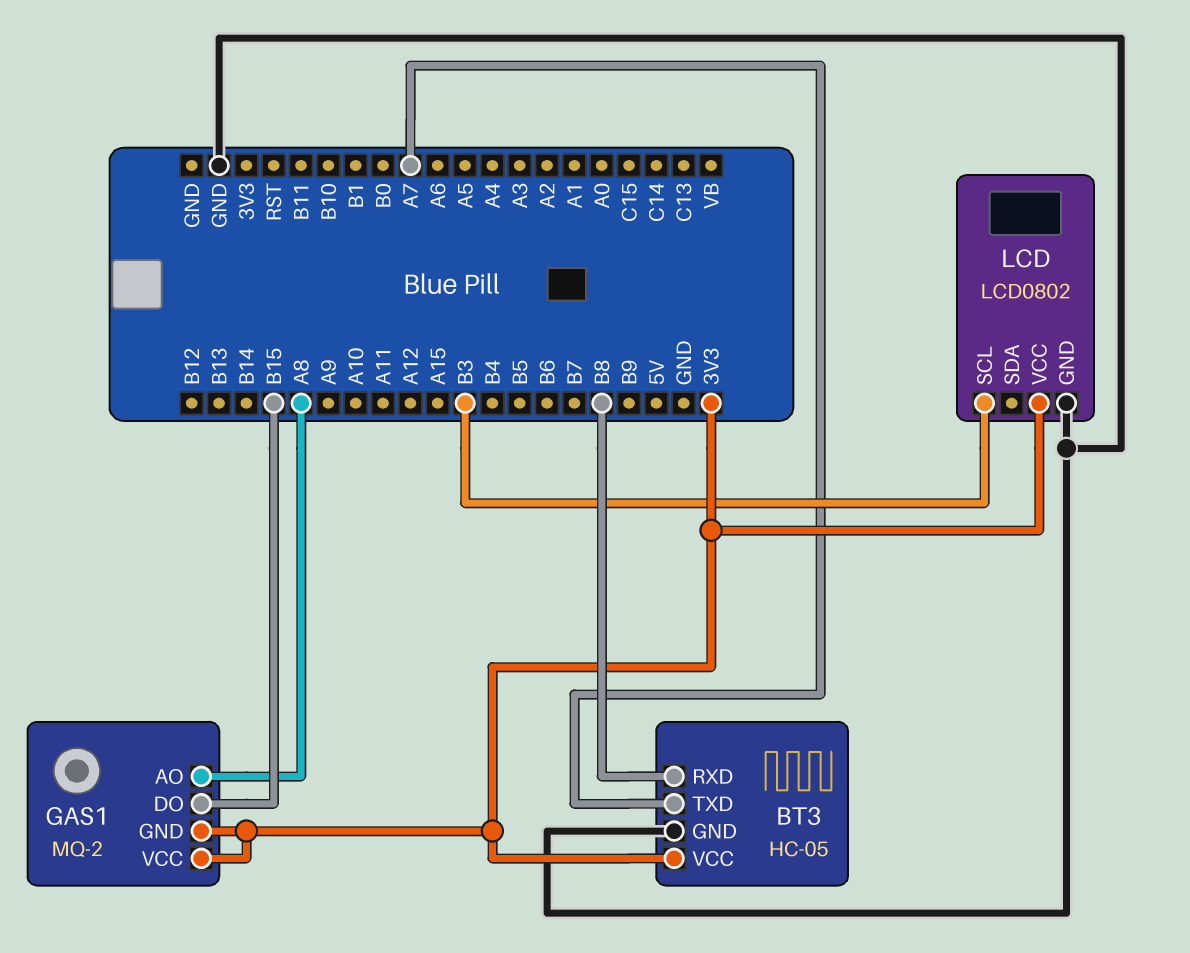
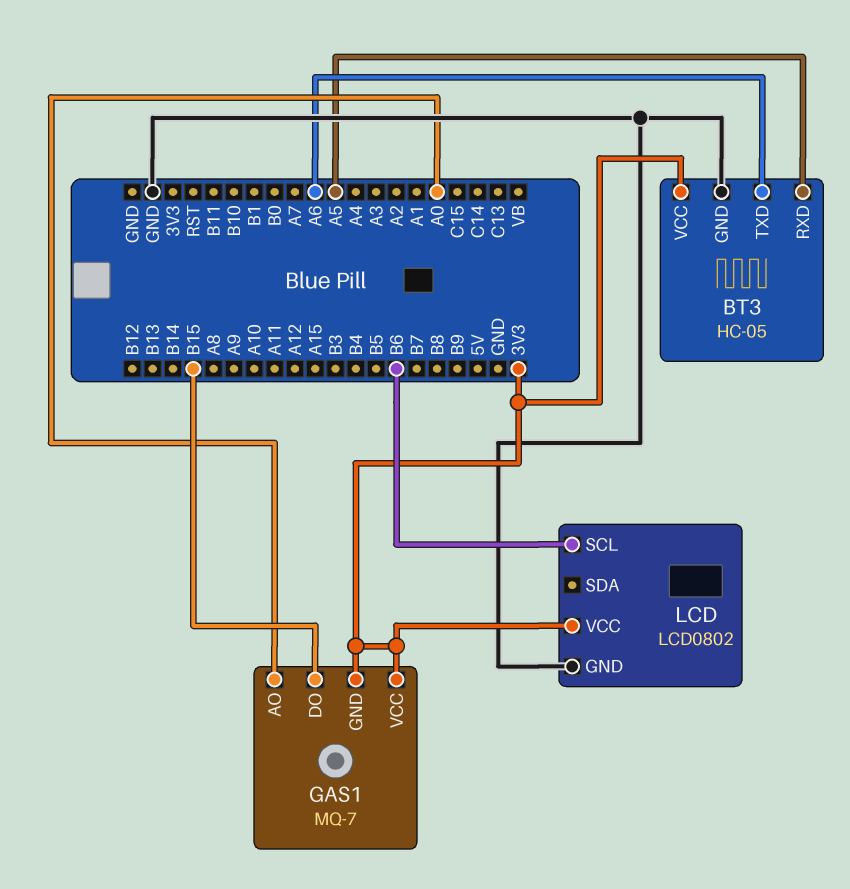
BT3 pin RXD: B8 -> A5
BT3 pin TXD: A7 -> A6
GAS1: MQ-2 -> MQ-7
GAS1 pin AO: A8 -> A0
LCD pin SCL: B3 -> B6

